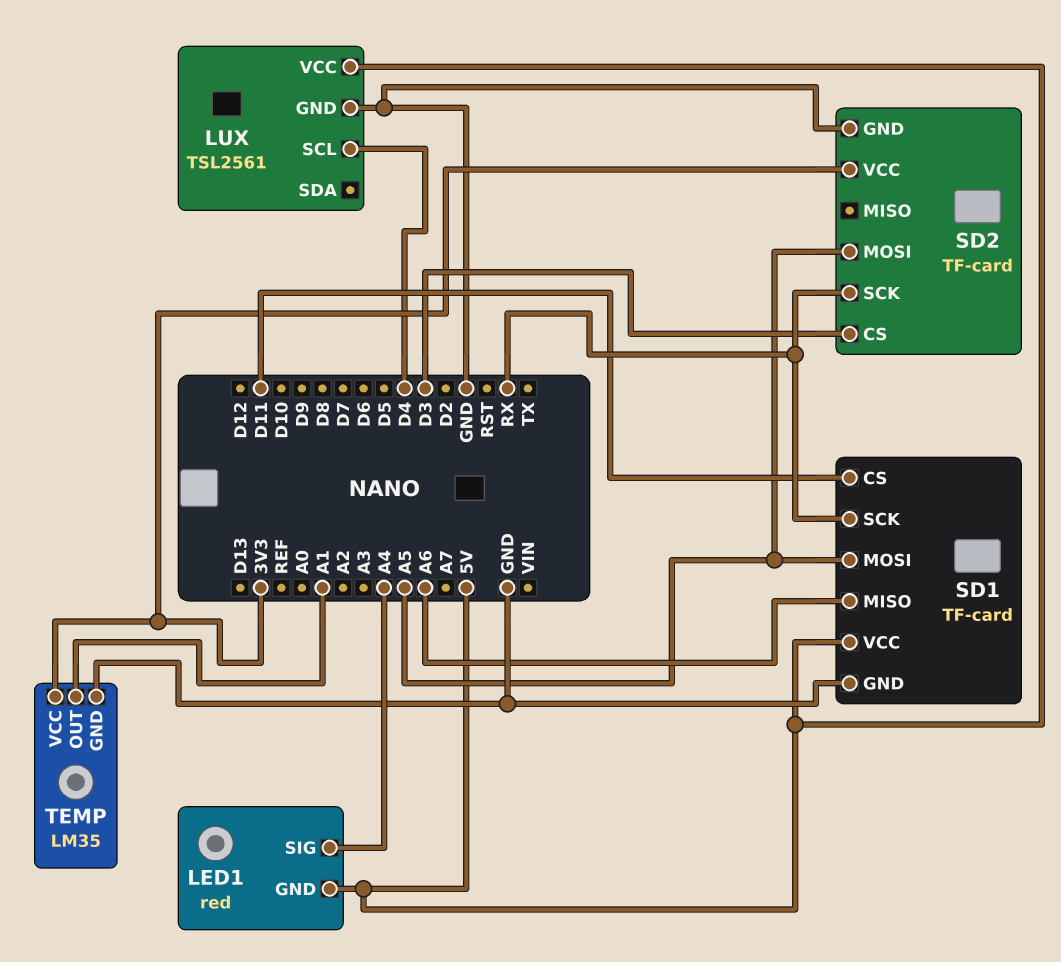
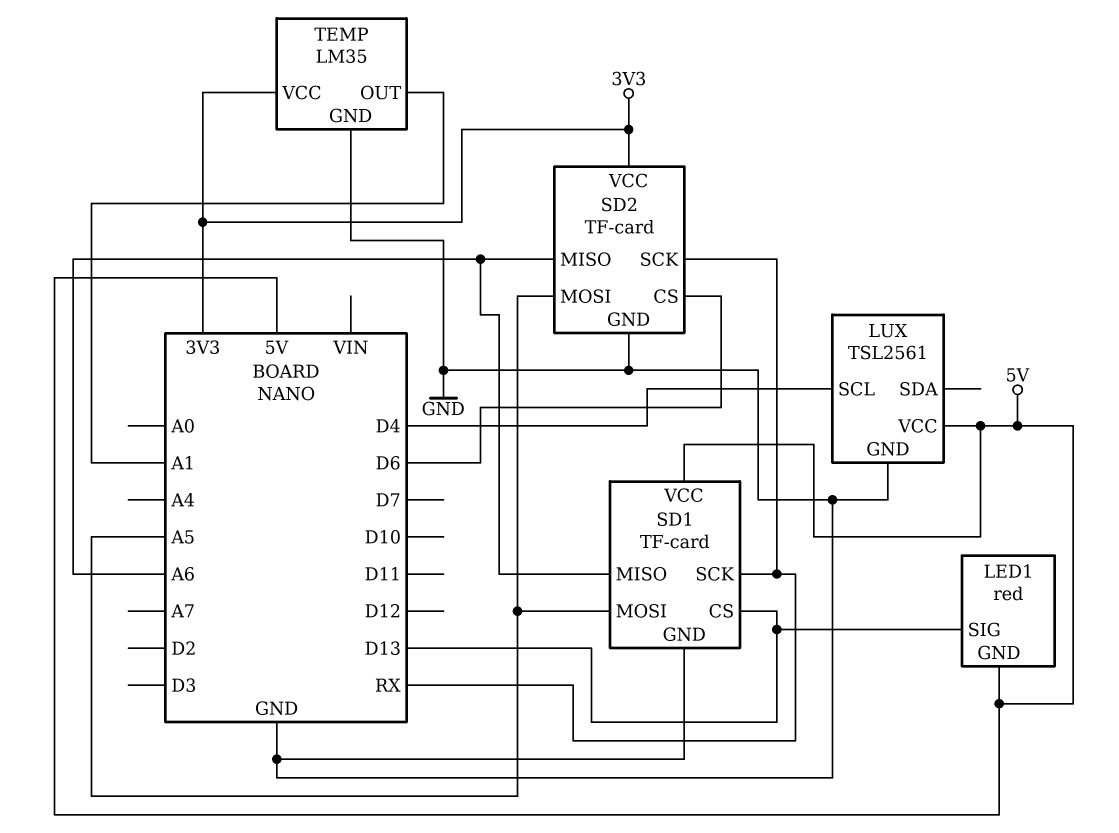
LED1 pin SIG: A4 -> D13
SD1 pin CS: D11 -> D13
SD2 pin CS: D3 -> D6
SD2 pin MISO: none -> A6

